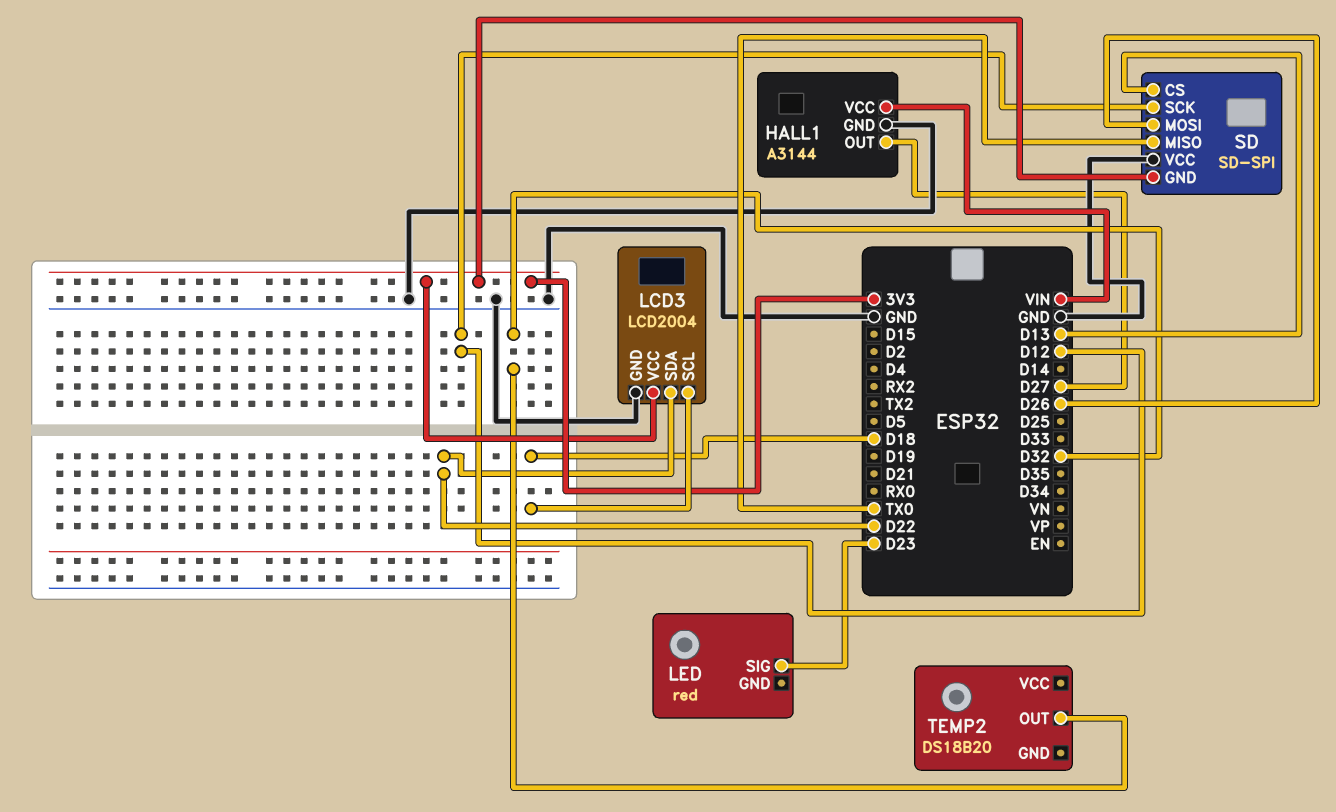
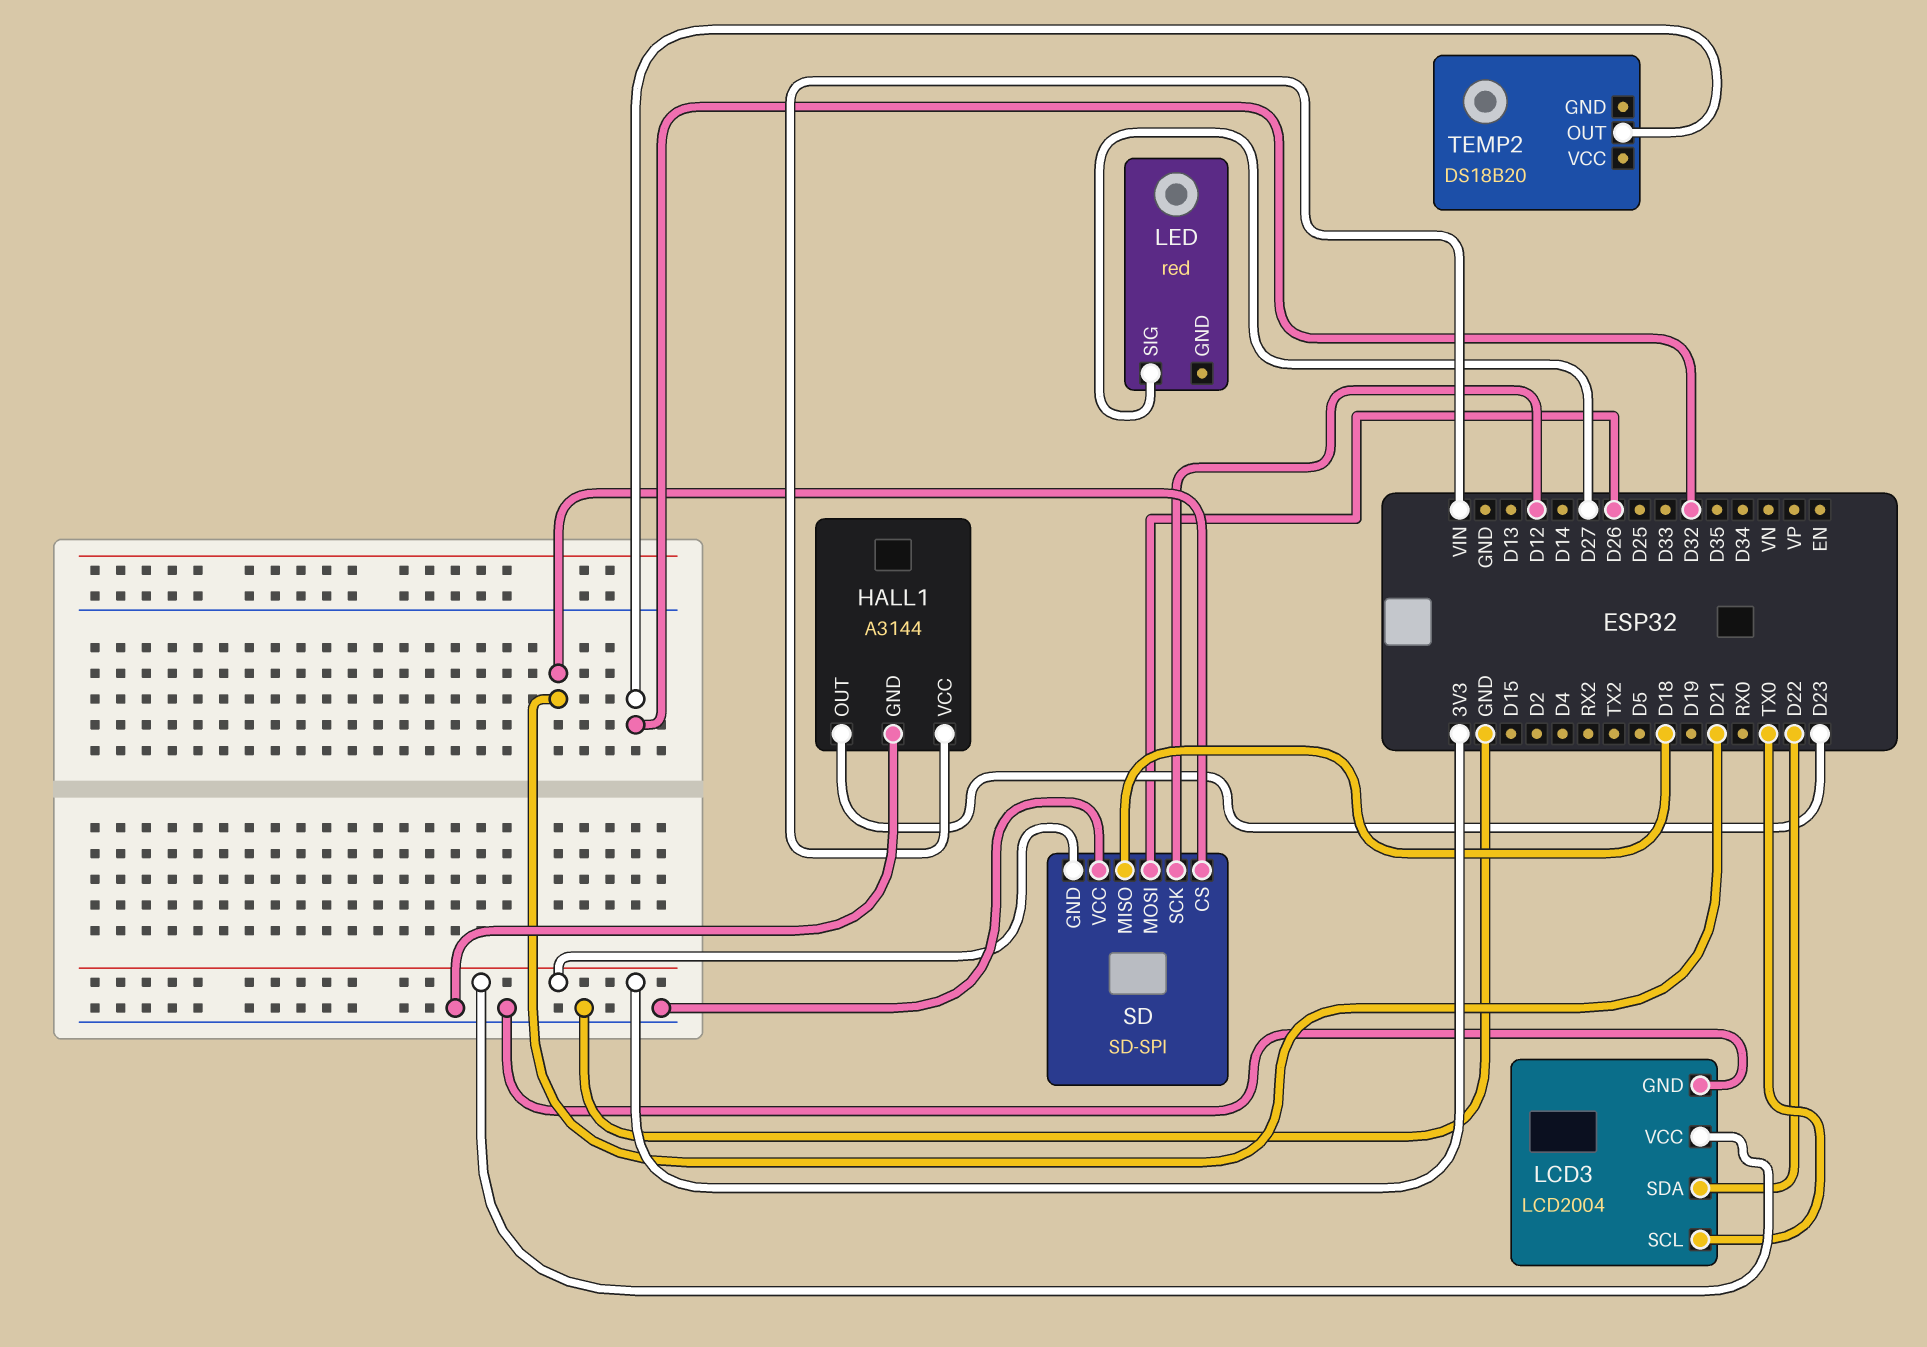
HALL1 pin OUT: D27 -> D23
LCD3 pin SCL: D18 -> TX0
LED pin SIG: D23 -> D27
SD pin CS: D13 -> D21
SD pin MISO: TX0 -> D18

